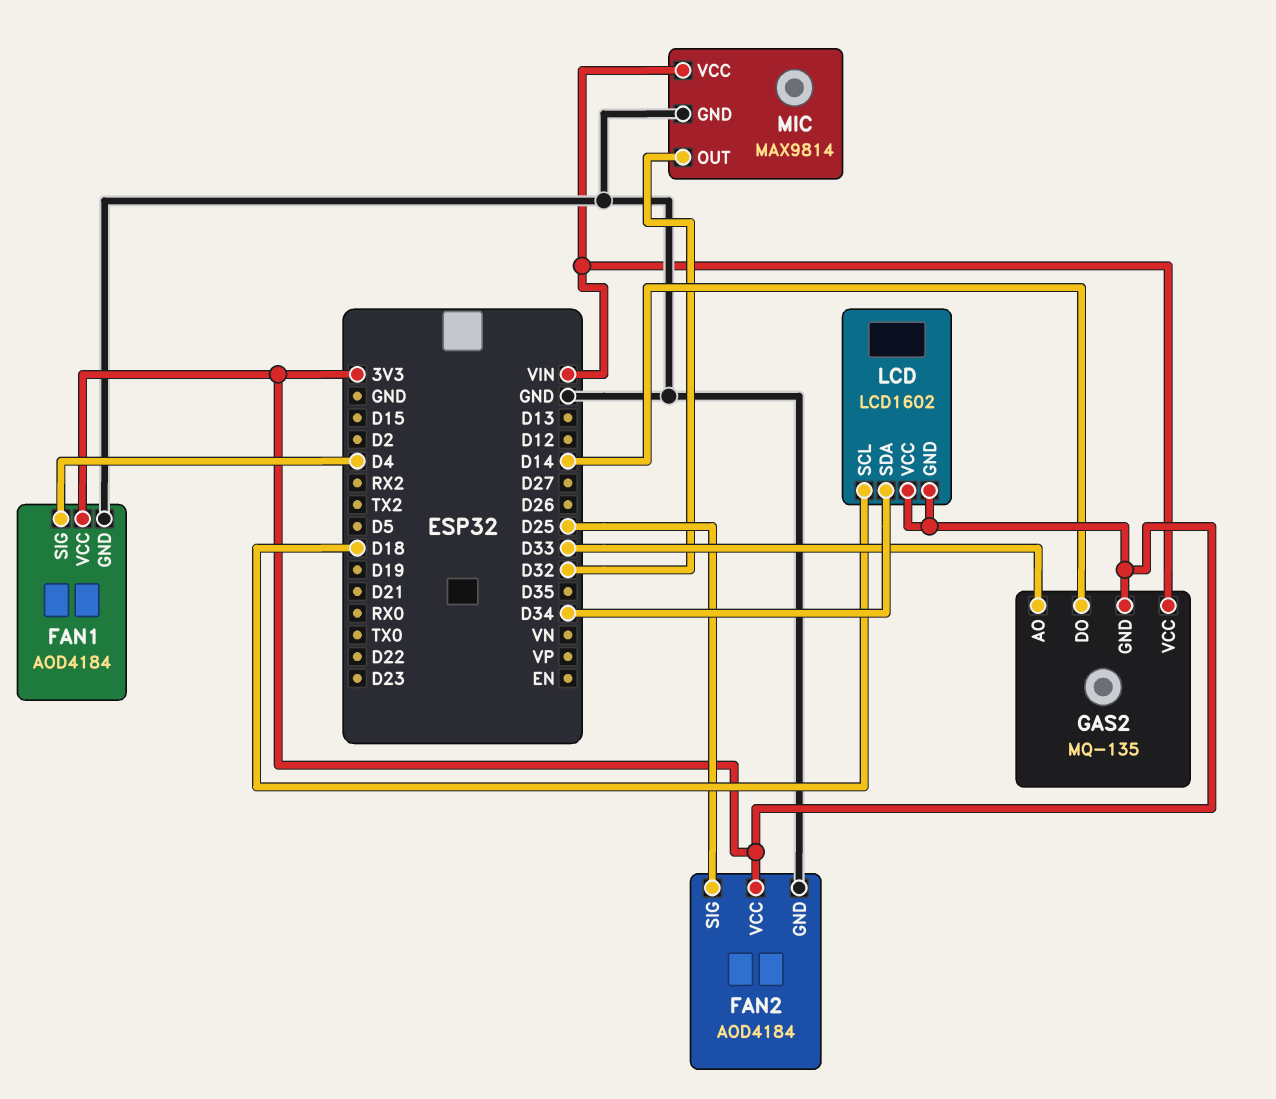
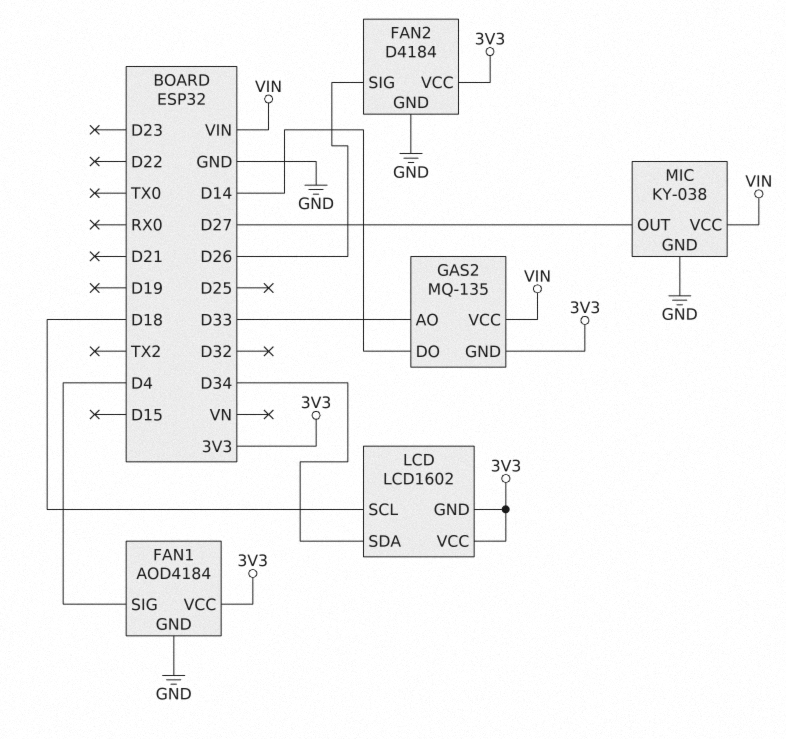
FAN2: AOD4184 -> D4184
FAN2 pin SIG: D25 -> D26
MIC: MAX9814 -> KY-038
MIC pin OUT: D32 -> D27

